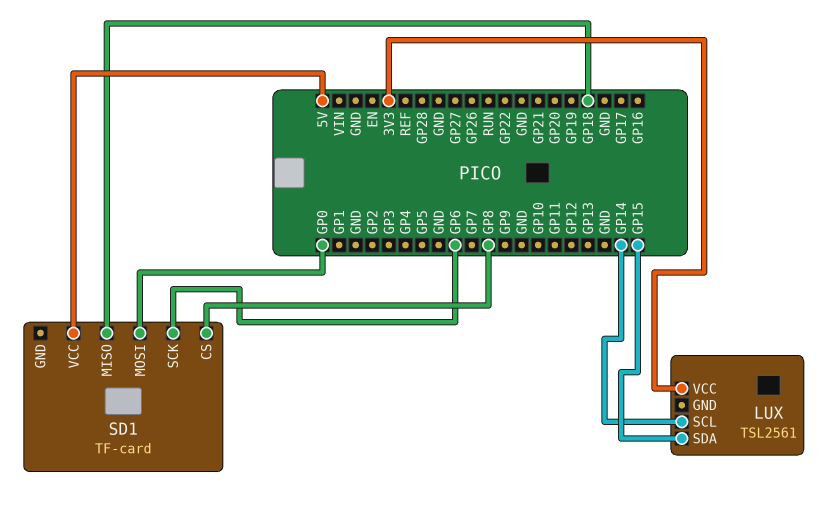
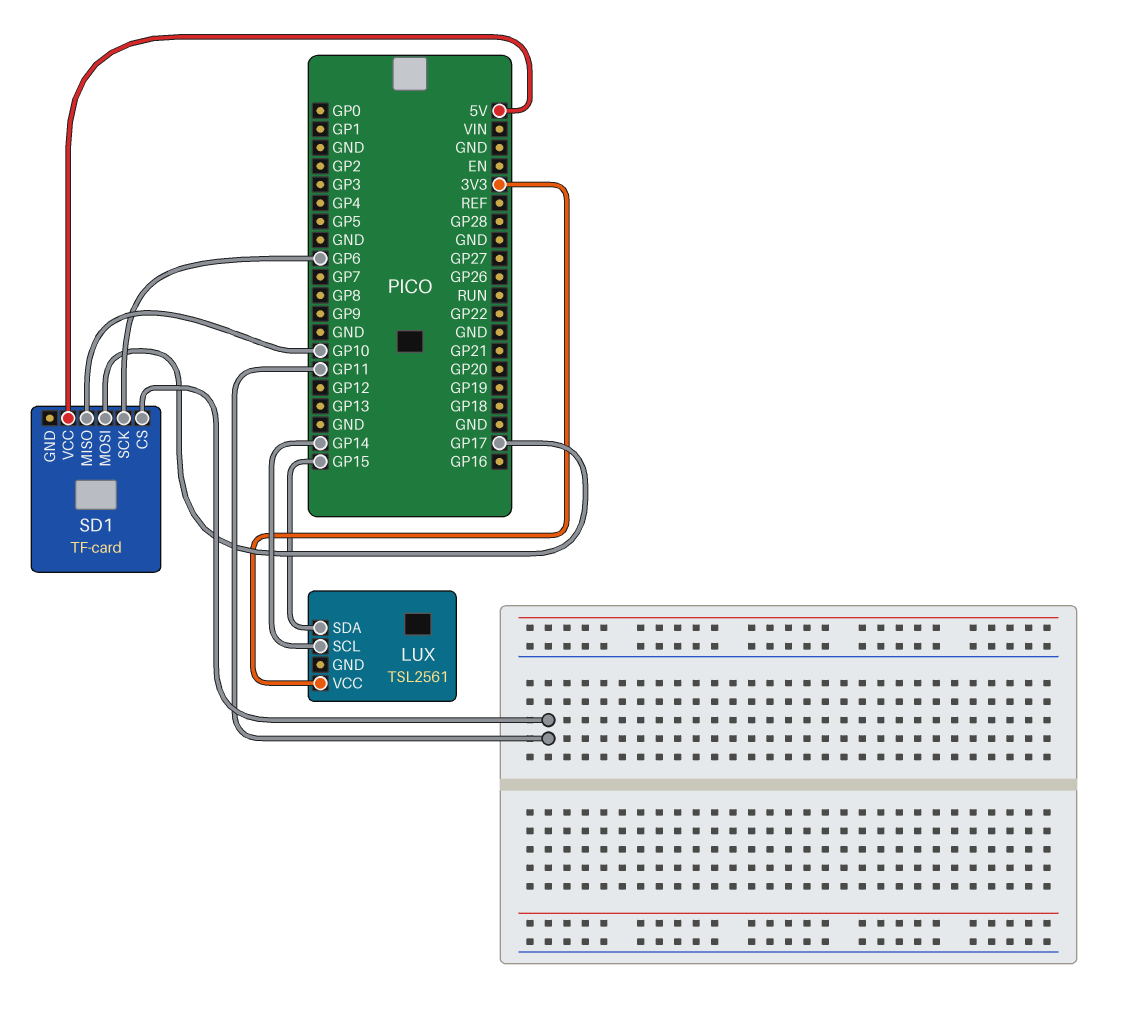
SD1 pin CS: GP8 -> GP11
SD1 pin MISO: GP18 -> GP10
SD1 pin MOSI: GP0 -> GP17

